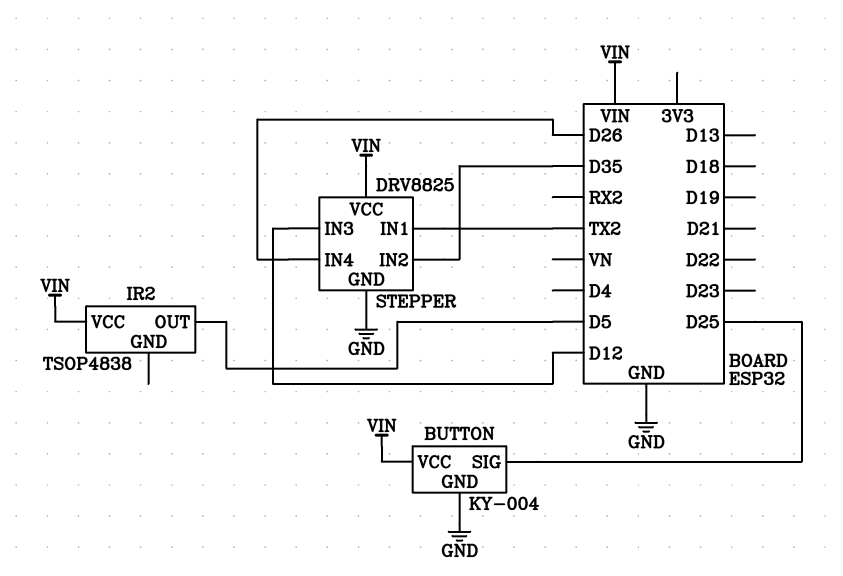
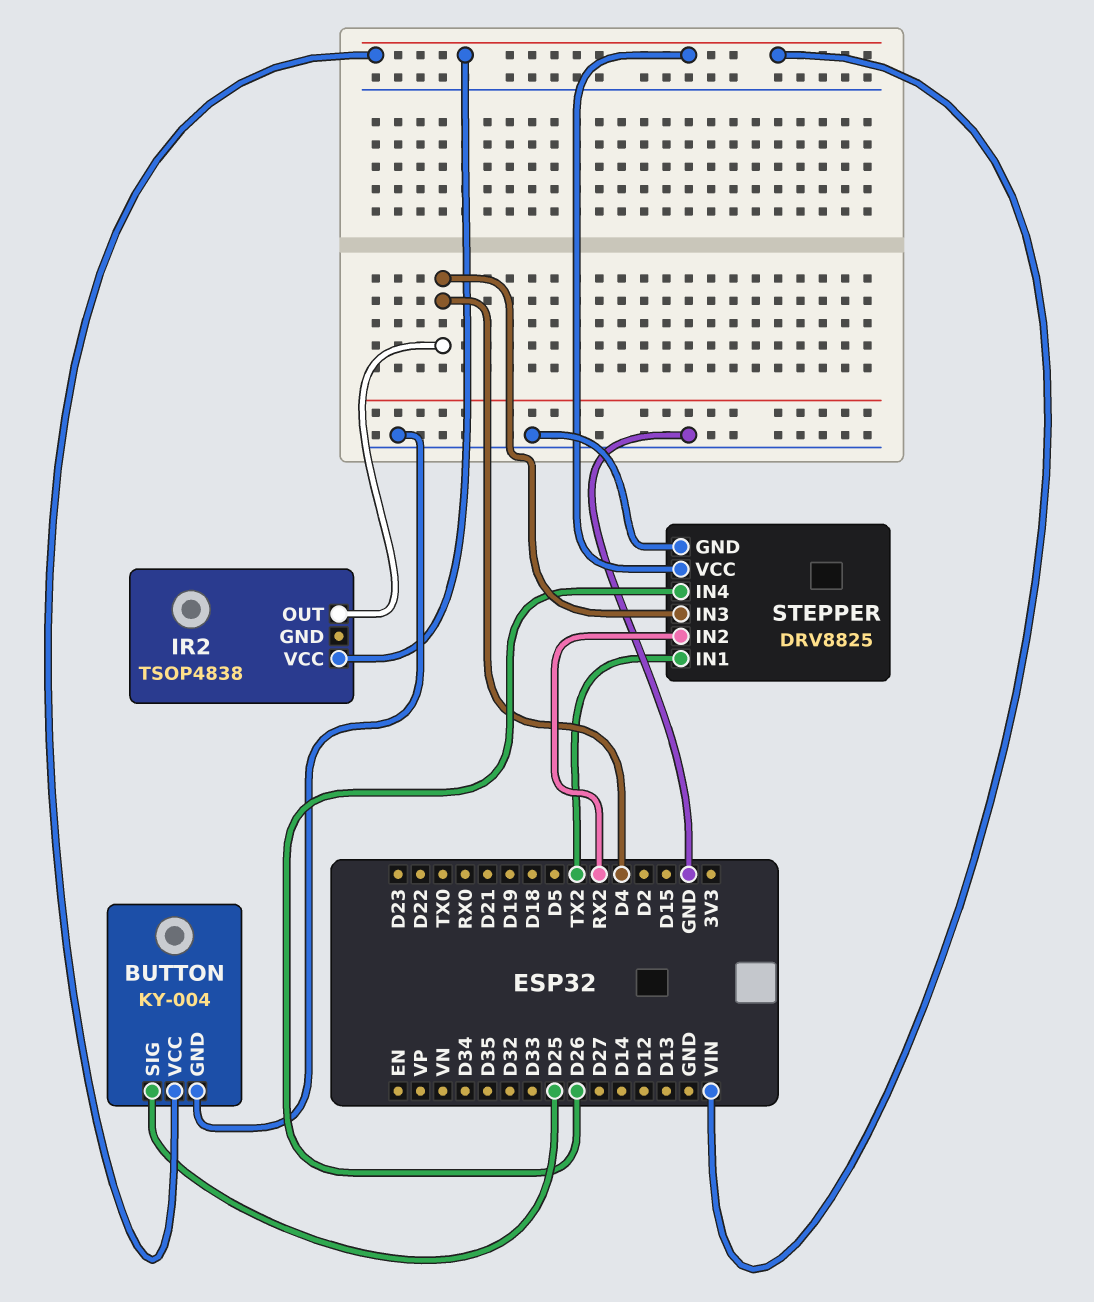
IR2 pin OUT: D5 -> D4
STEPPER pin IN2: D35 -> RX2
STEPPER pin IN3: D12 -> D4

